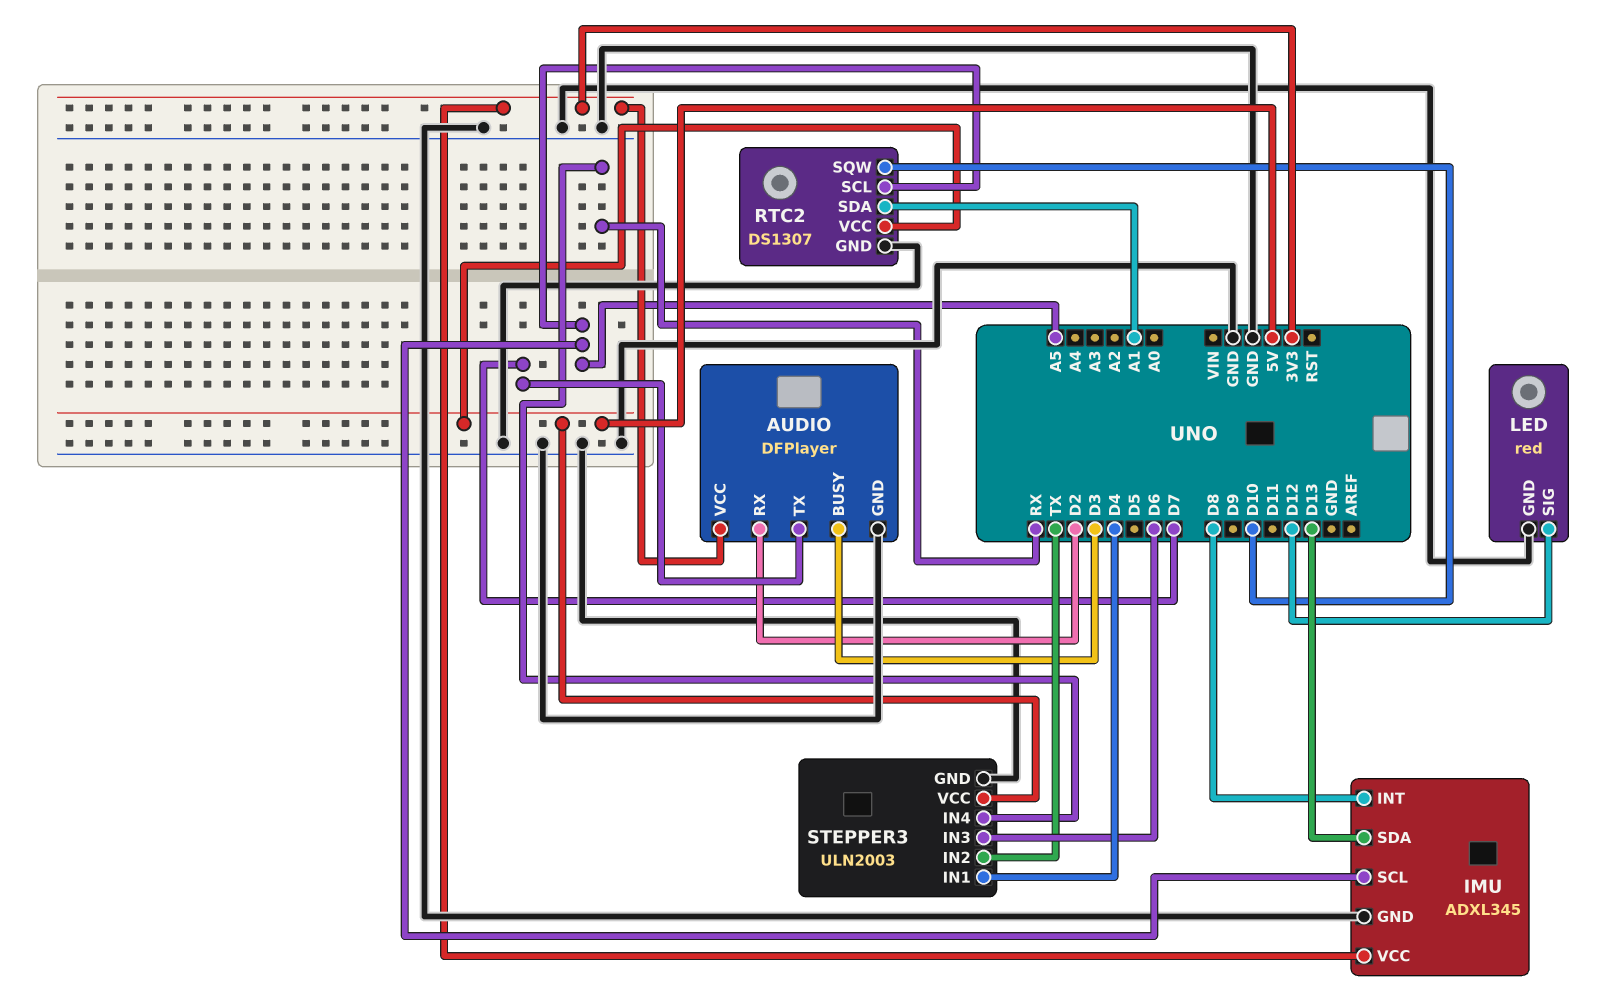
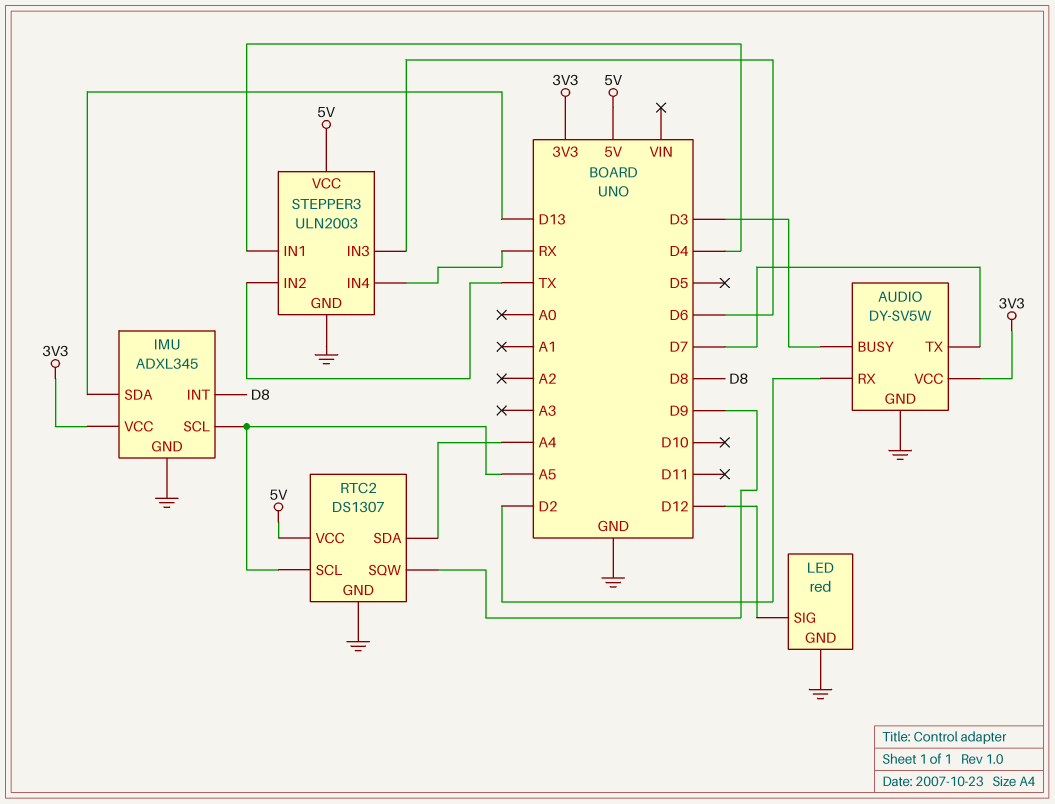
AUDIO: DFPlayer -> DY-SV5W
RTC2 pin SDA: A1 -> A4
RTC2 pin SQW: D10 -> D9

